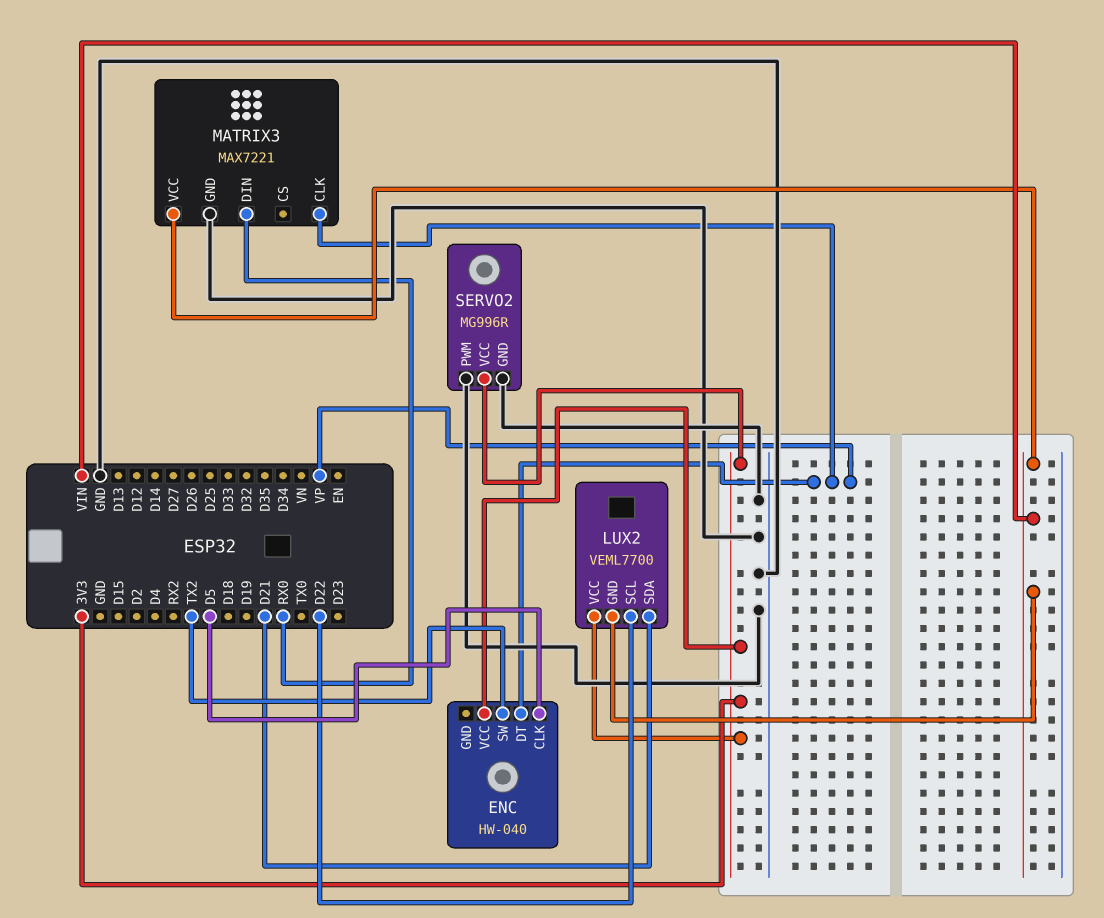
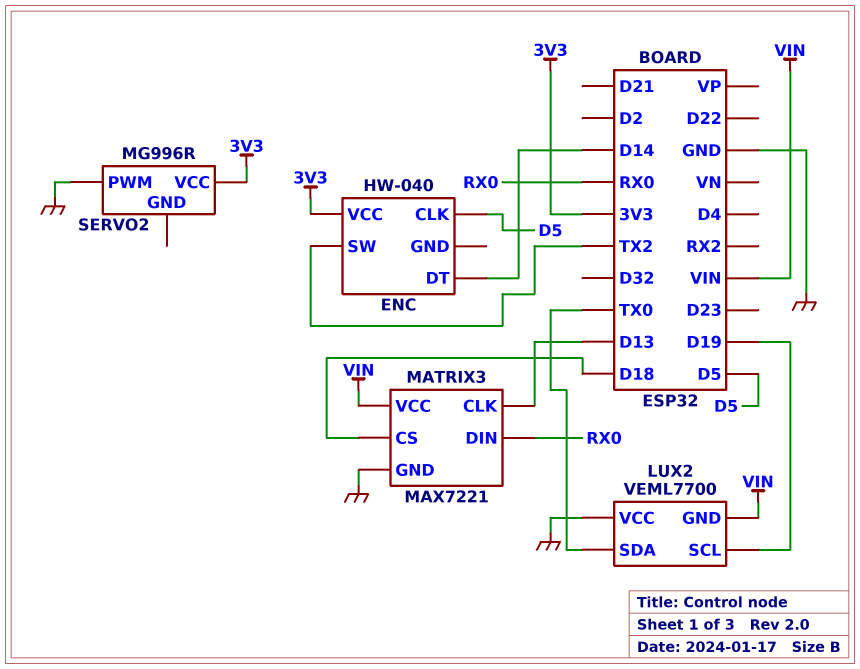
ENC pin DT: VP -> D14
LUX2 pin SCL: D22 -> D19
LUX2 pin SDA: D21 -> TX0
LUX2 pin VCC: 3V3 -> GND
MATRIX3 pin CLK: VP -> D13
MATRIX3 pin CS: none -> D18
SERVO2 pin GND: GND -> none

